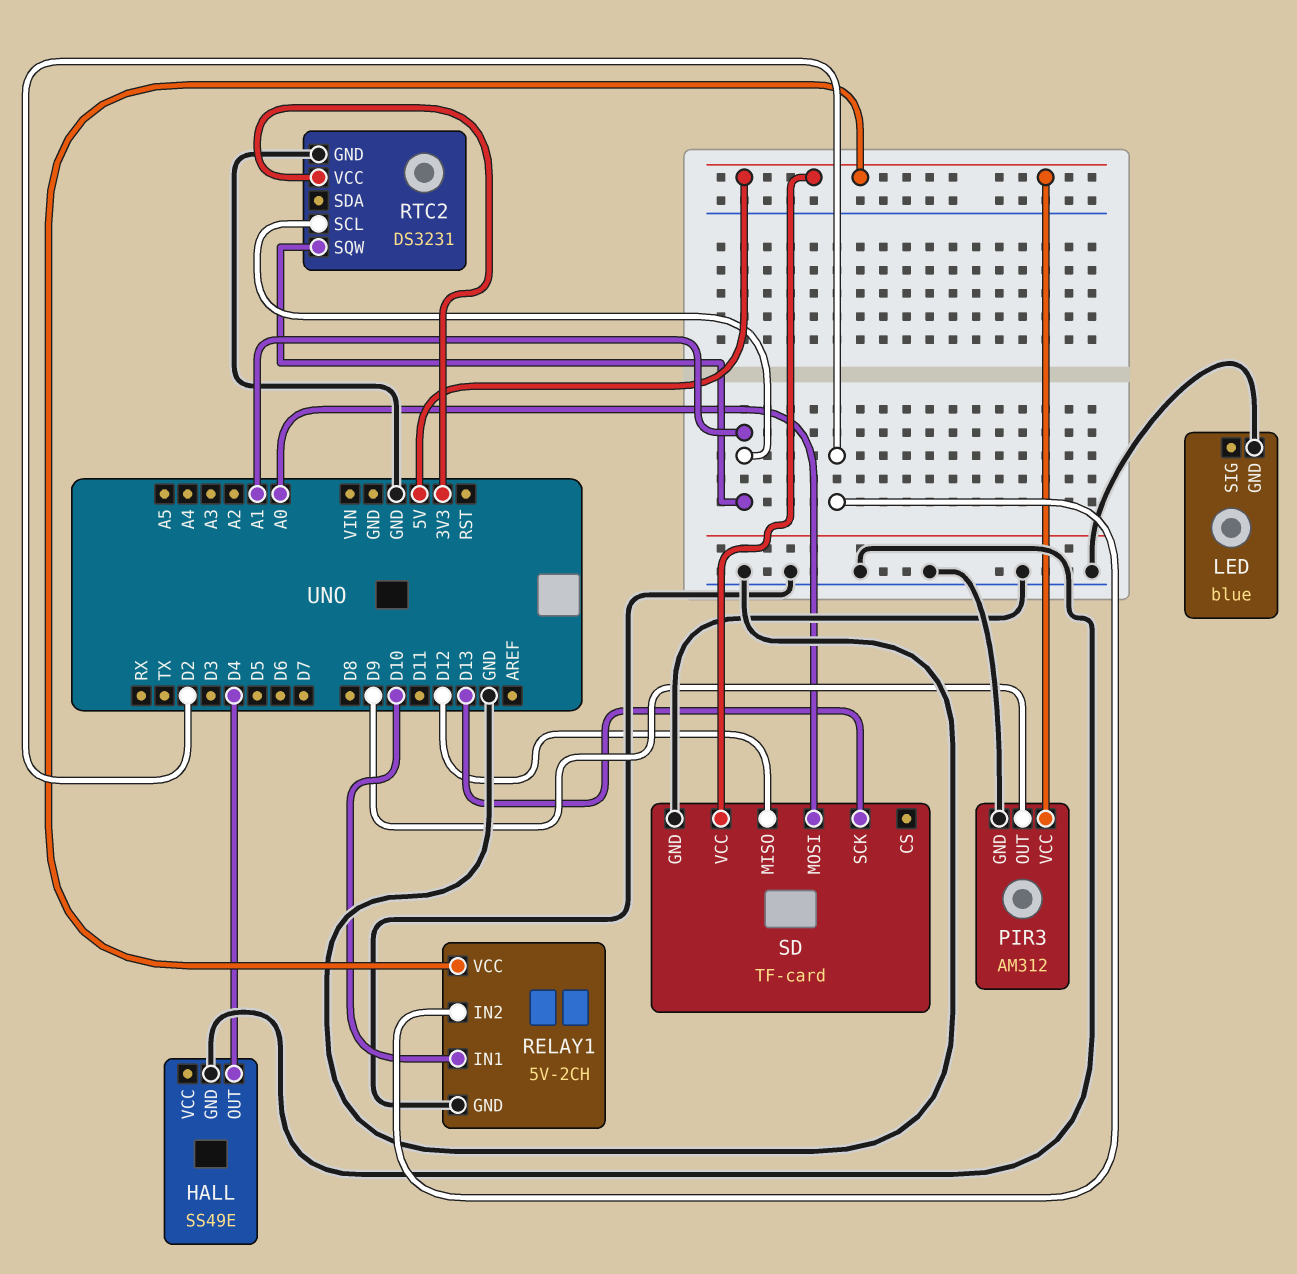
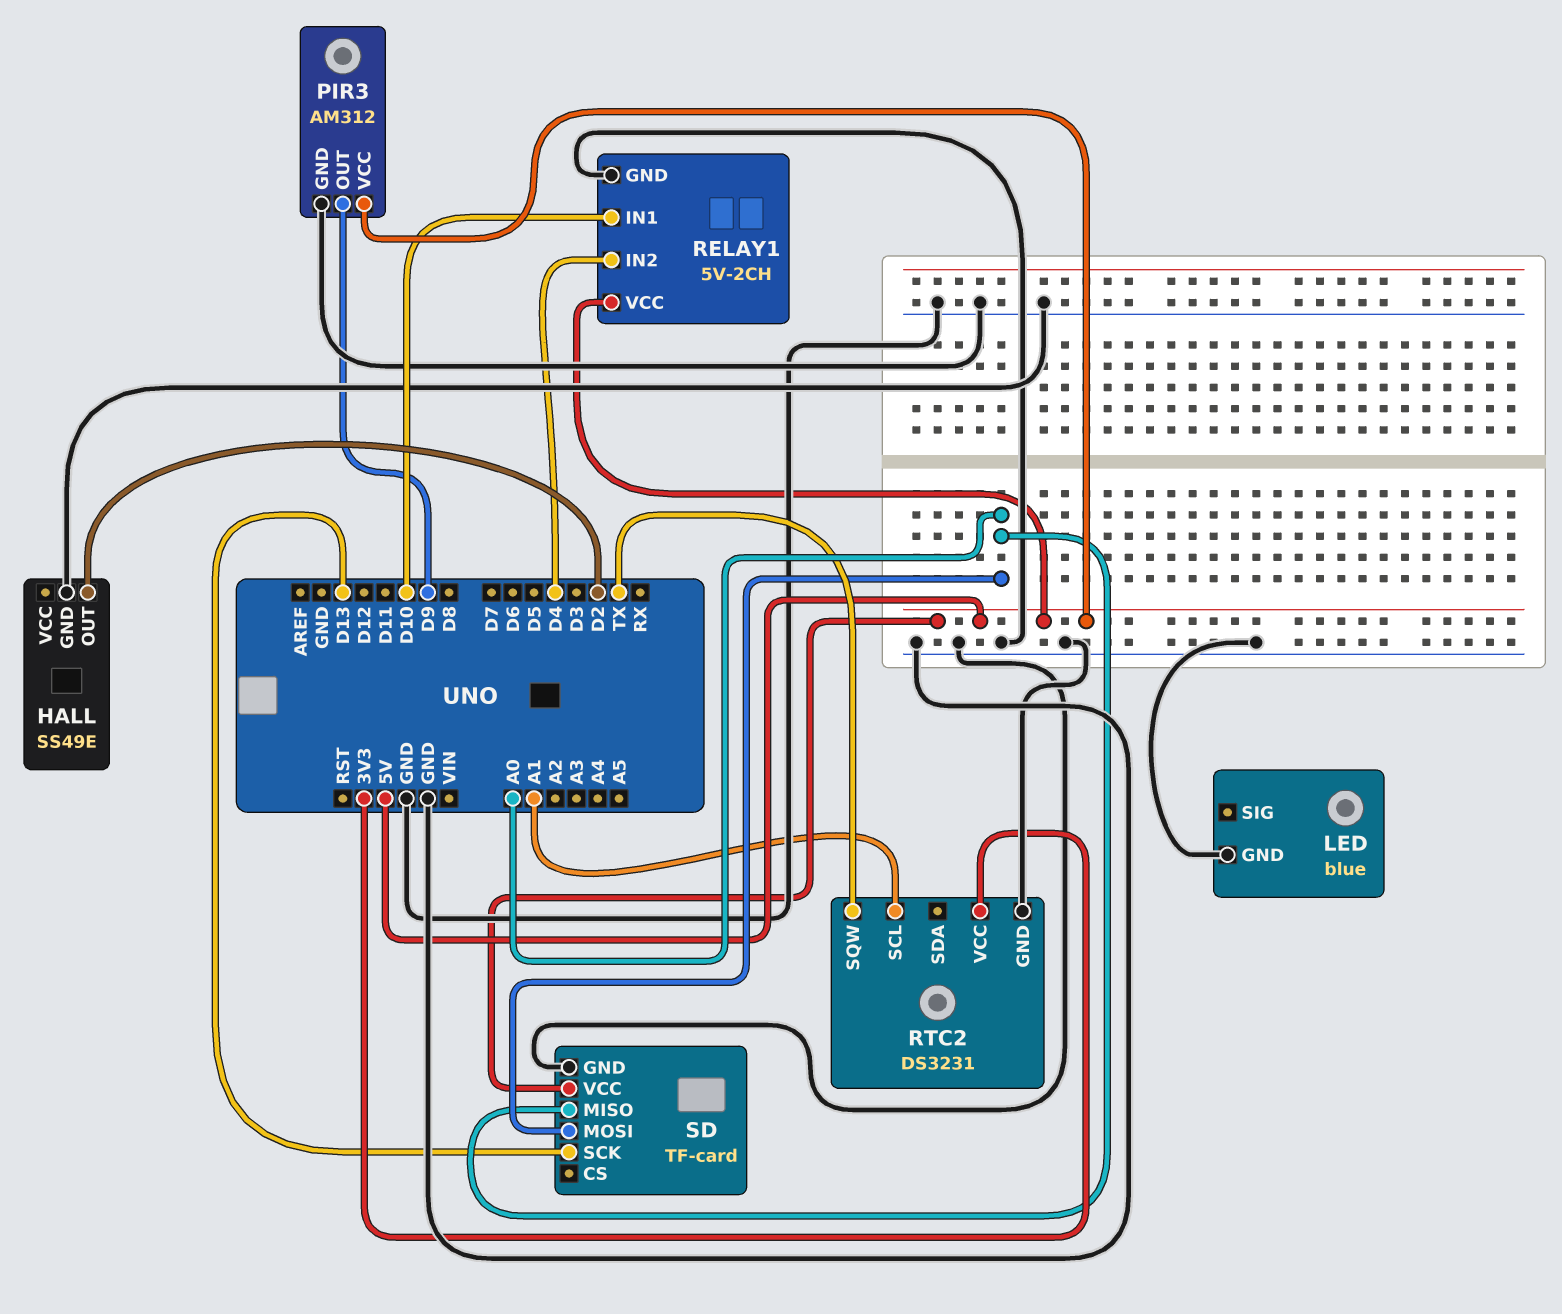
HALL pin OUT: D4 -> D2
RELAY1 pin IN2: D2 -> D4
RTC2 pin SQW: A1 -> TX
SD pin MISO: D12 -> A0

